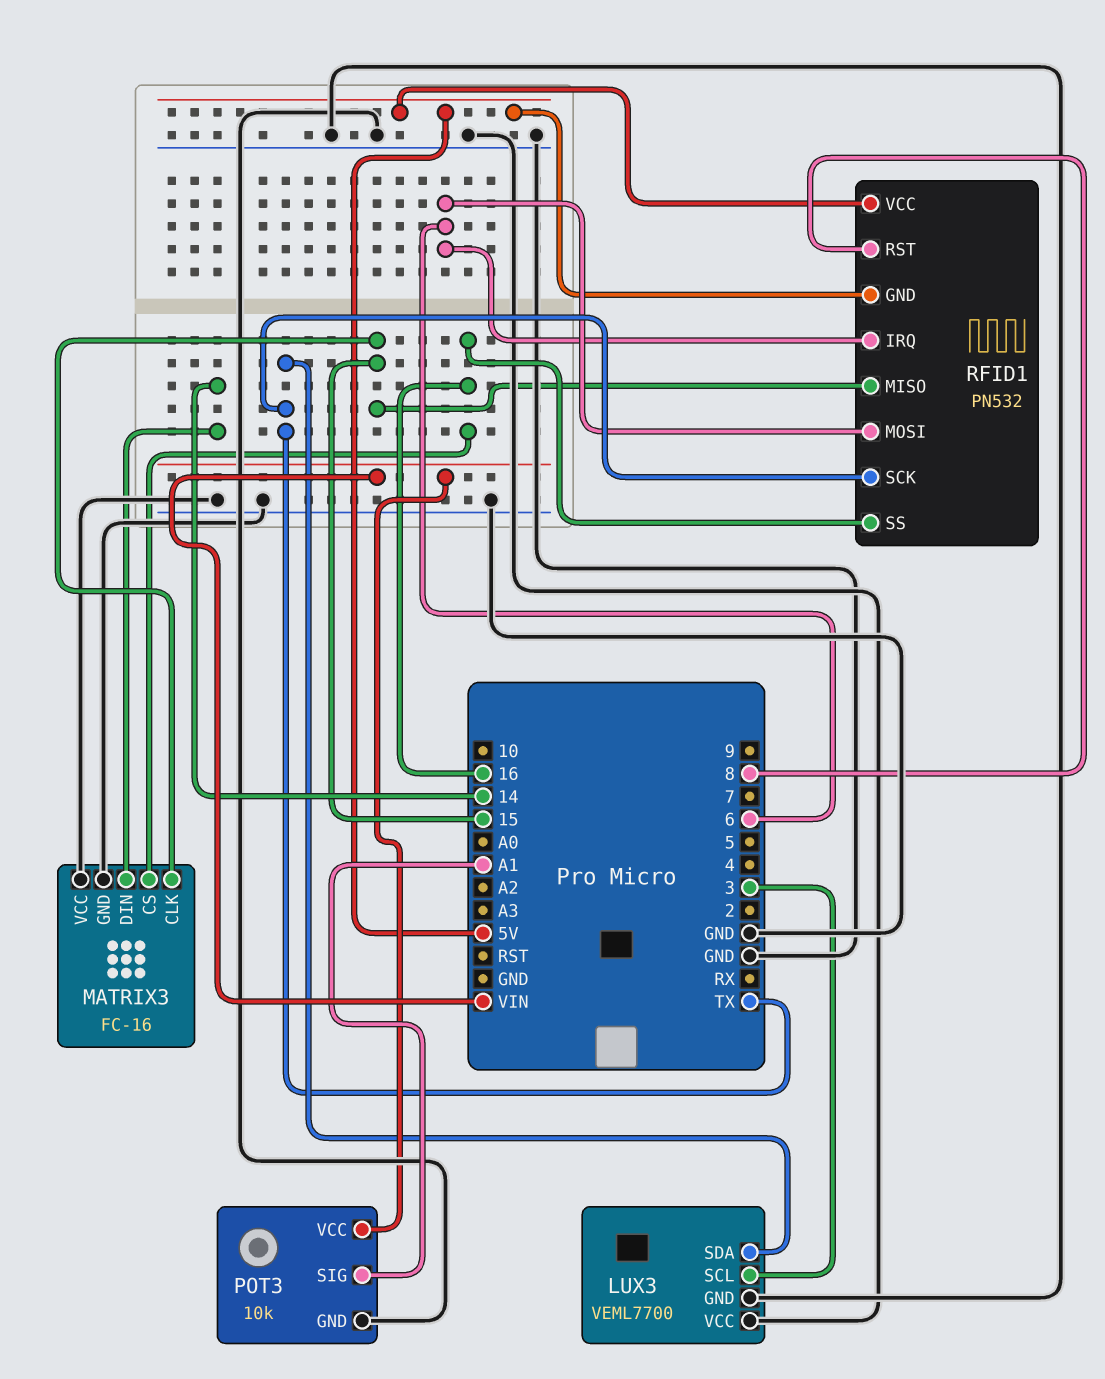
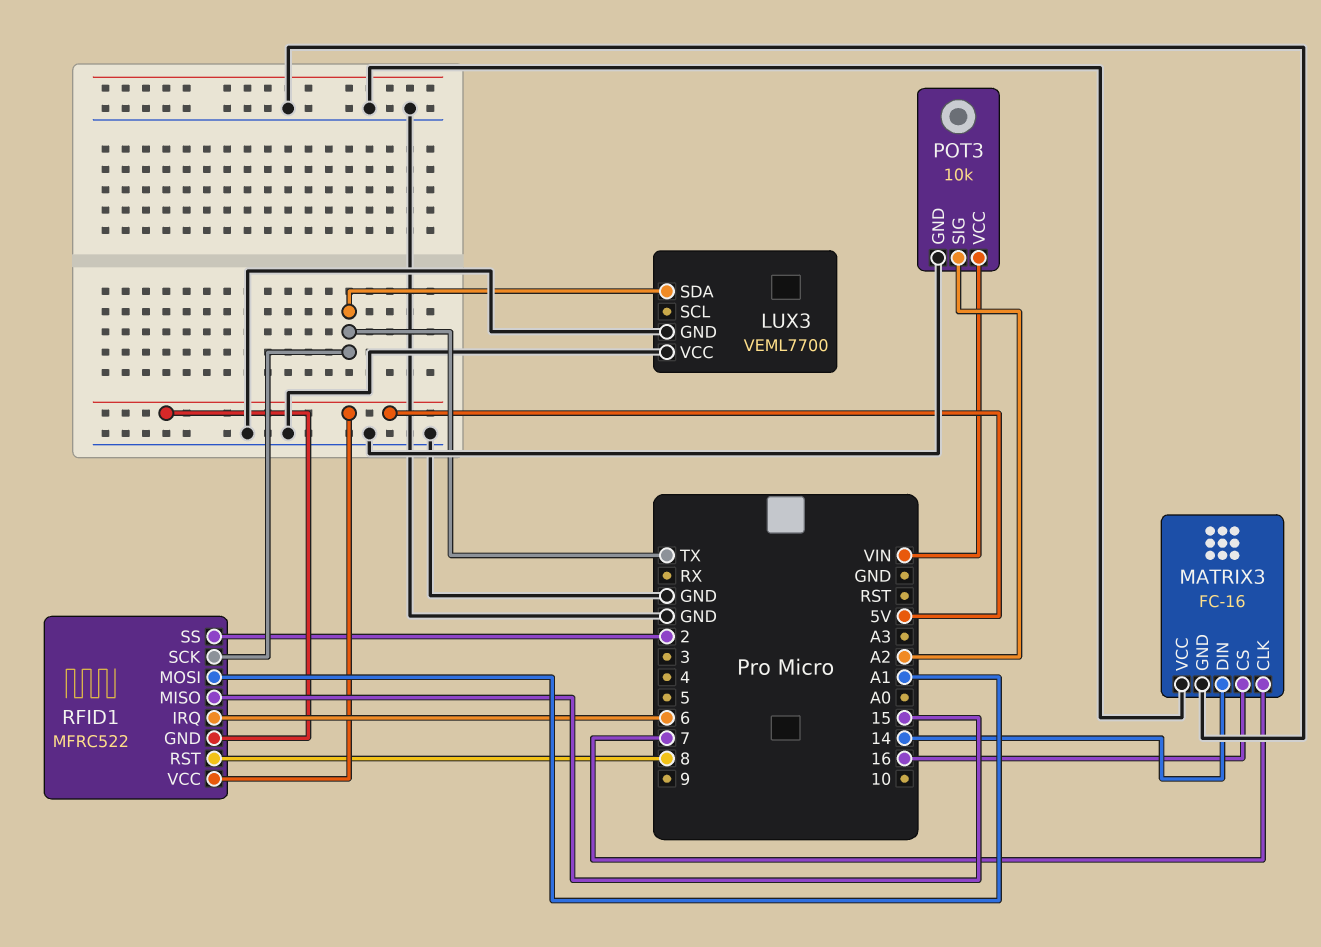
LUX3 pin SCL: 3 -> none
MATRIX3 pin CLK: 15 -> 7
POT3 pin SIG: A1 -> A2
RFID1: PN532 -> MFRC522
RFID1 pin MOSI: 6 -> A1
RFID1 pin SS: 16 -> 2

